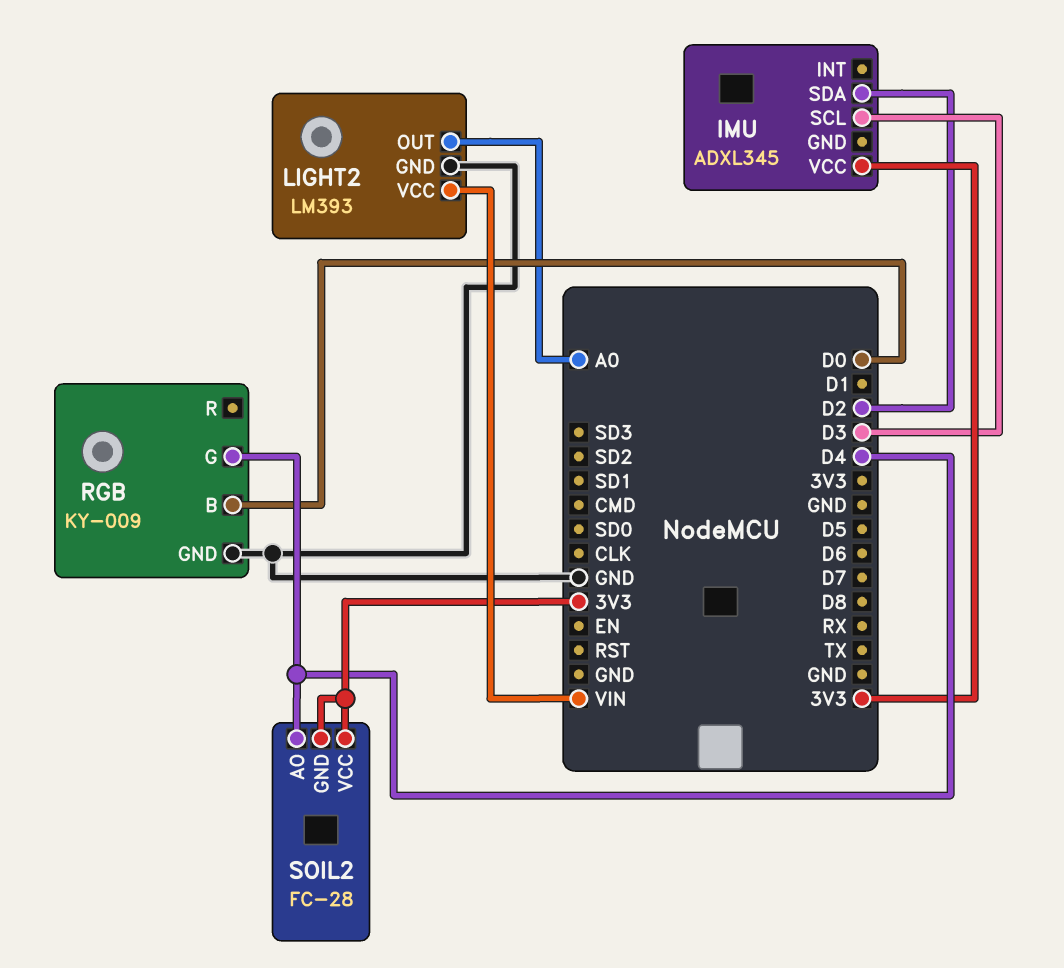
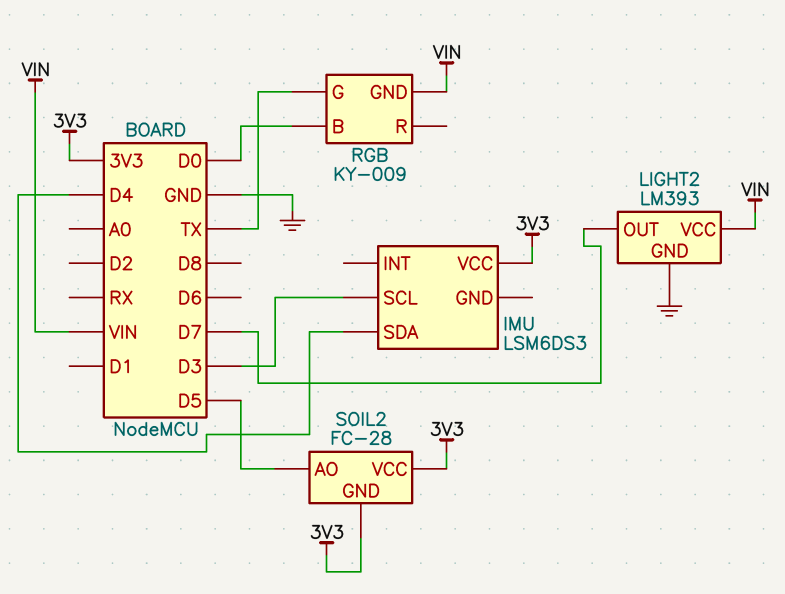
IMU: ADXL345 -> LSM6DS3
IMU pin SDA: D2 -> D4
LIGHT2 pin OUT: A0 -> D7
RGB pin G: D4 -> TX
RGB pin GND: GND -> VIN
SOIL2 pin AO: D4 -> D5

